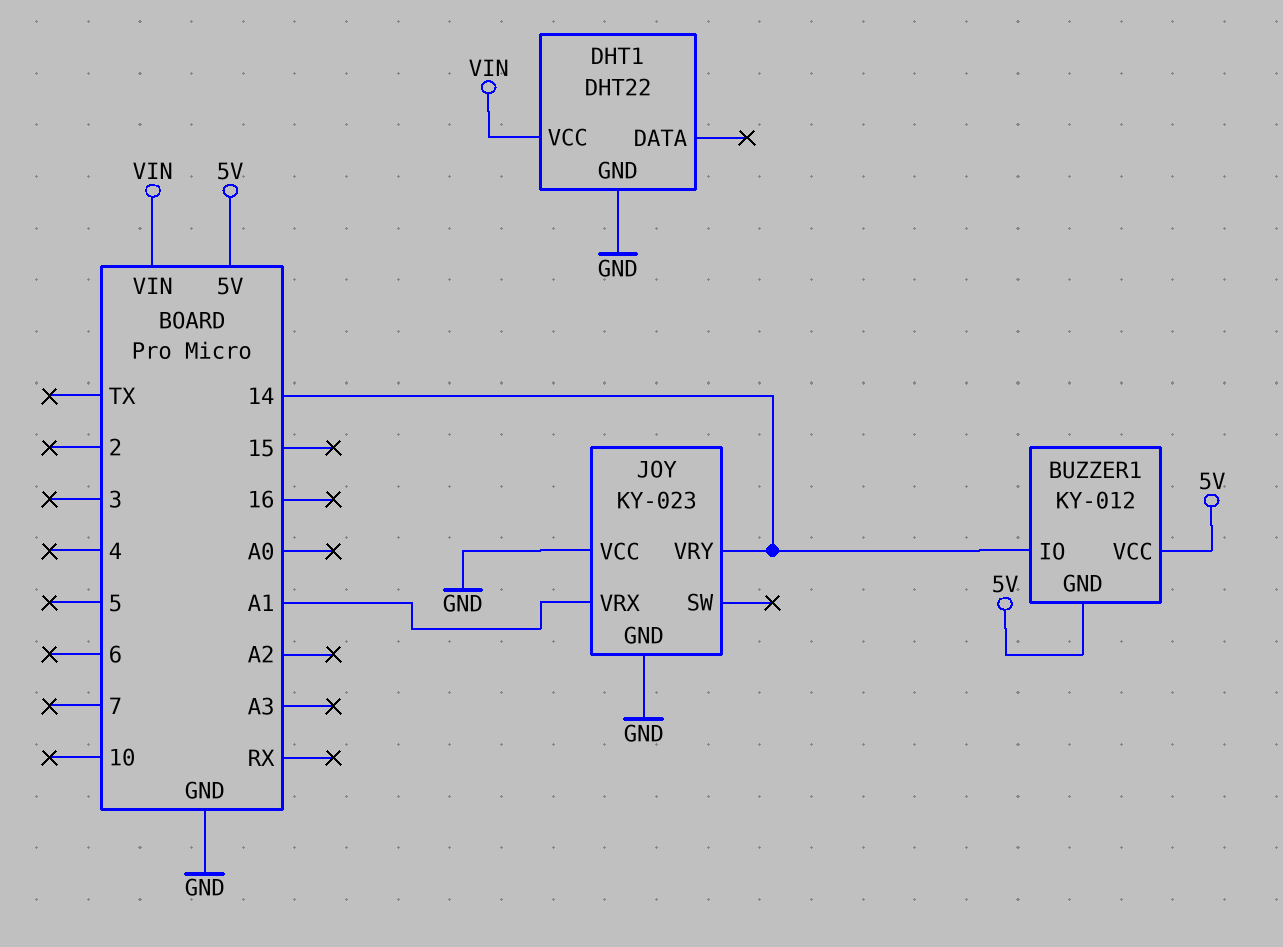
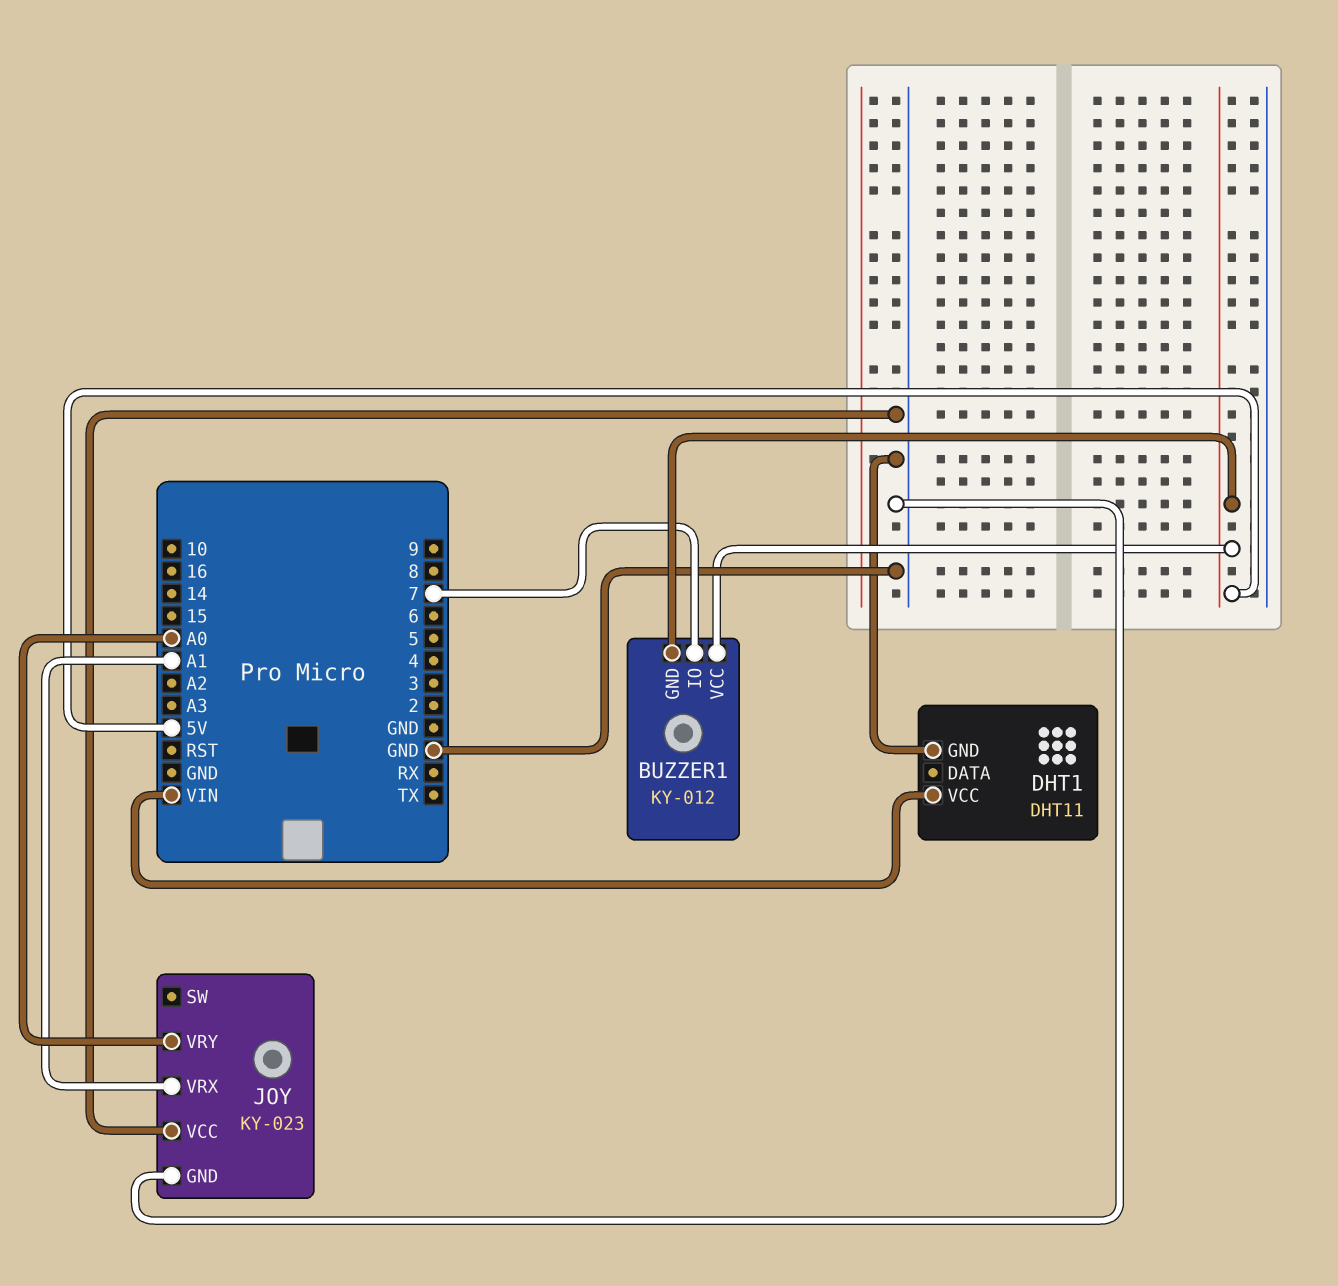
BUZZER1 pin IO: 14 -> 7
DHT1: DHT22 -> DHT11
JOY pin VRY: 14 -> A0

